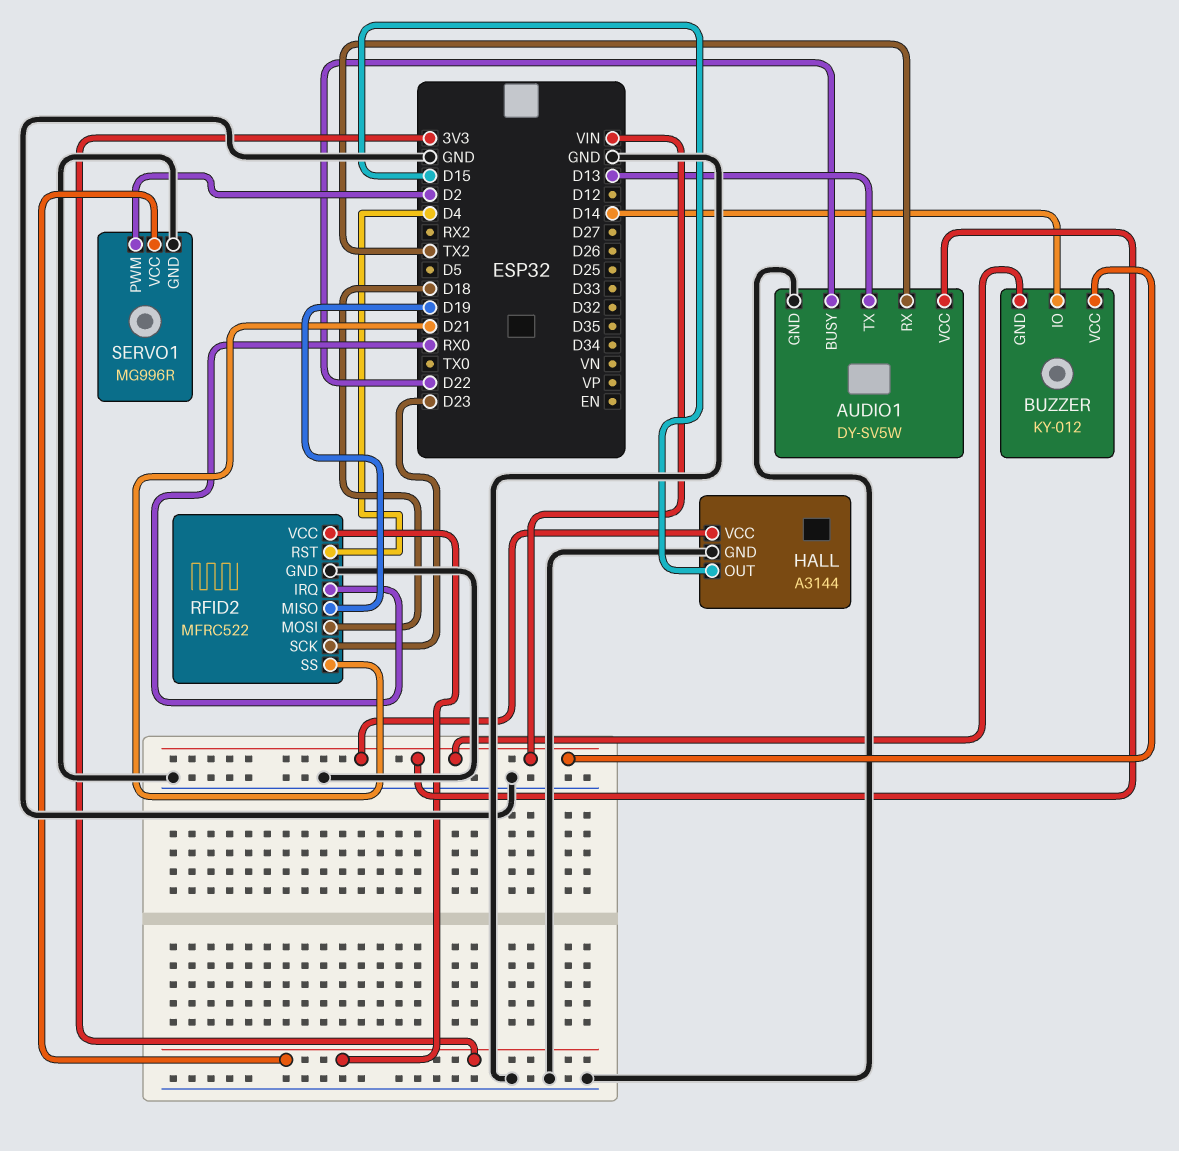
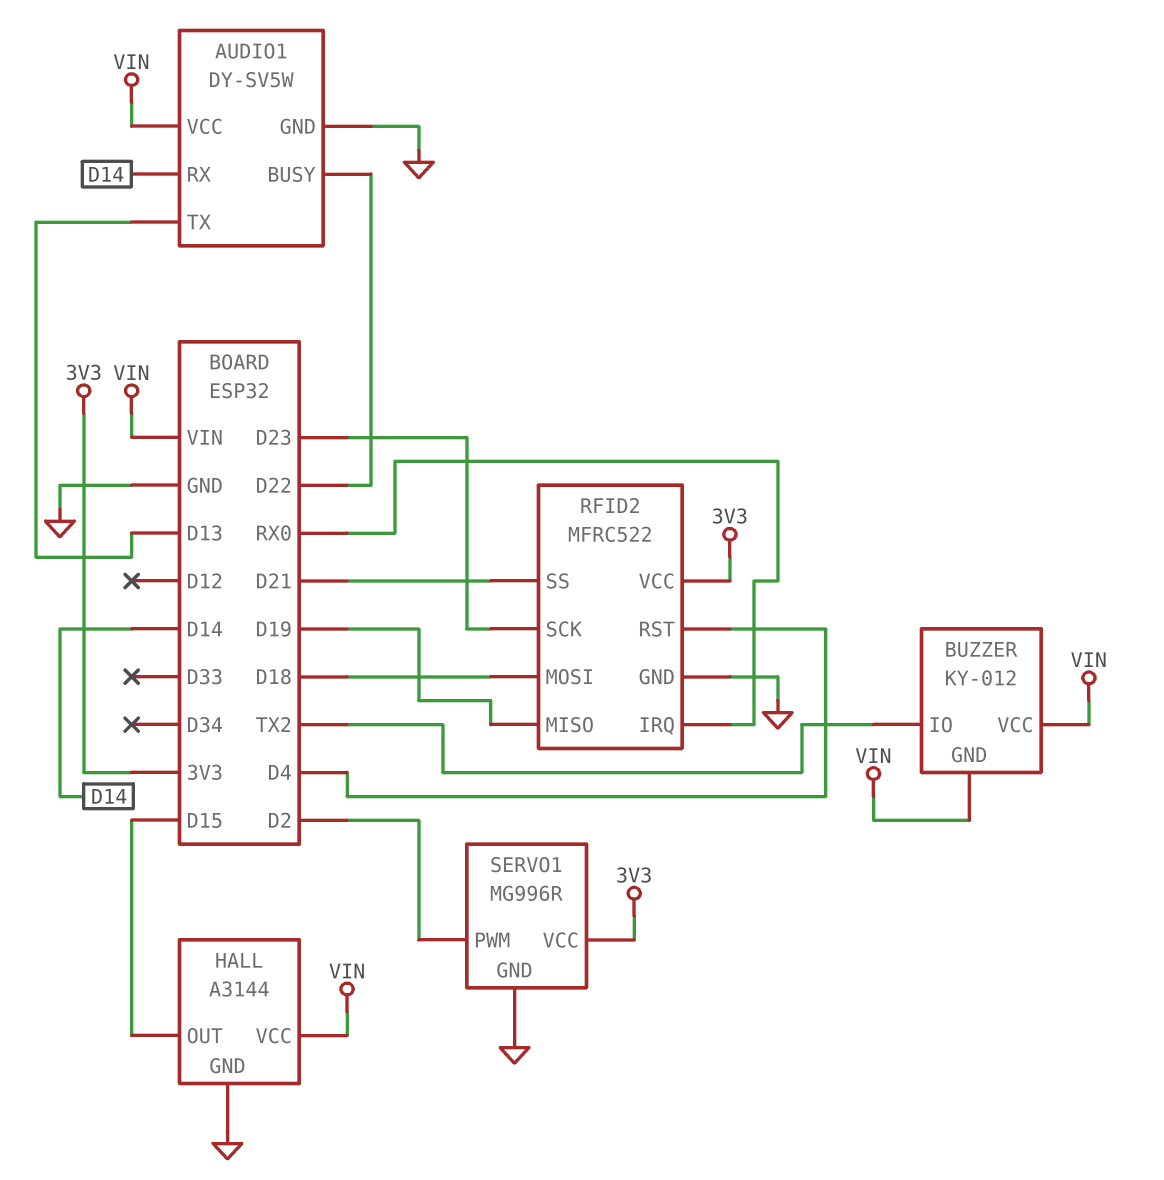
AUDIO1 pin RX: TX2 -> D14
BUZZER pin IO: D14 -> TX2

